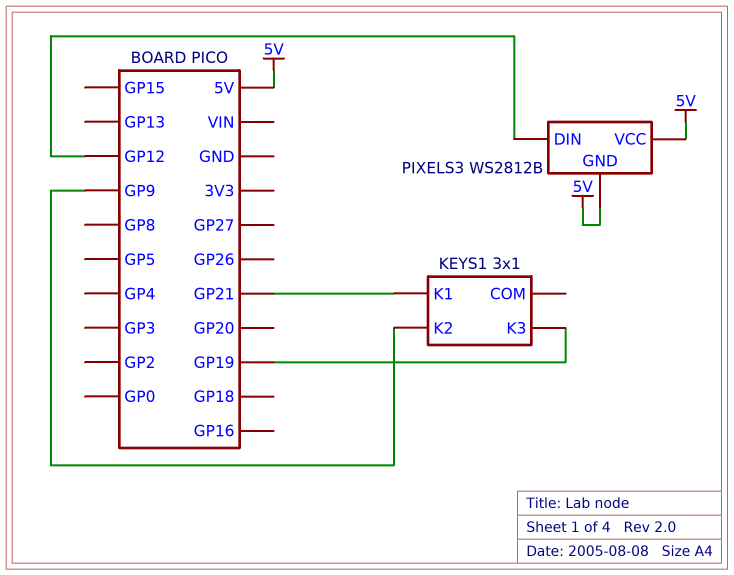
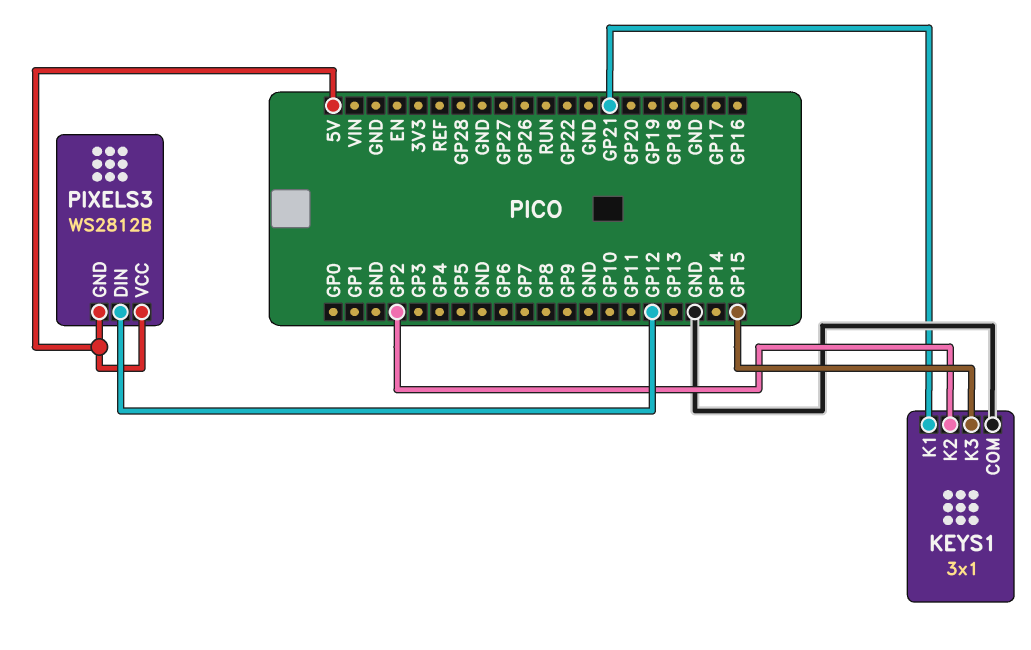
KEYS1 pin COM: none -> GND
KEYS1 pin K2: GP9 -> GP2
KEYS1 pin K3: GP19 -> GP15

